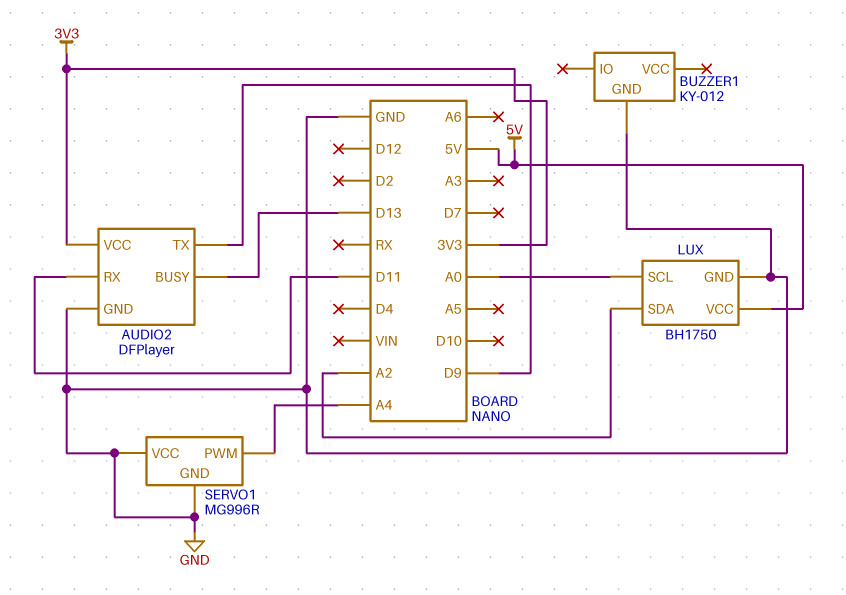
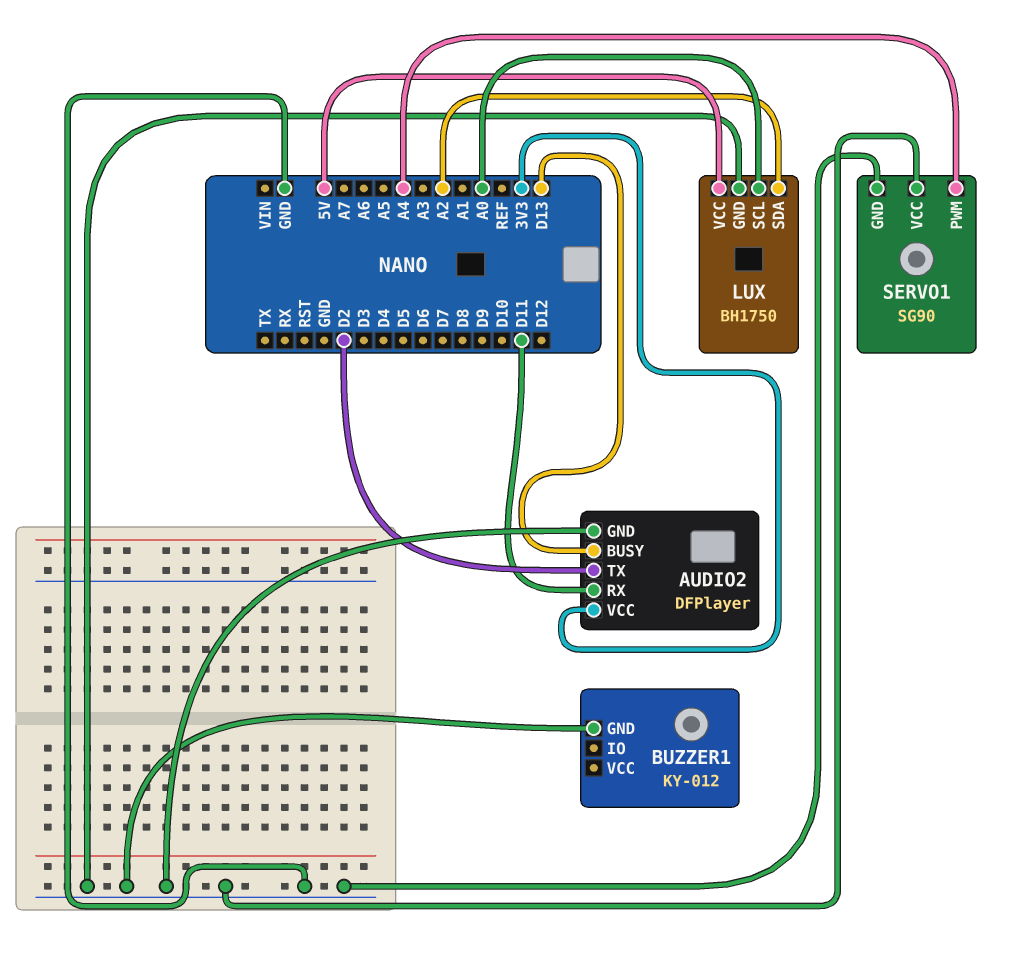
AUDIO2 pin TX: D9 -> D2
SERVO1: MG996R -> SG90

